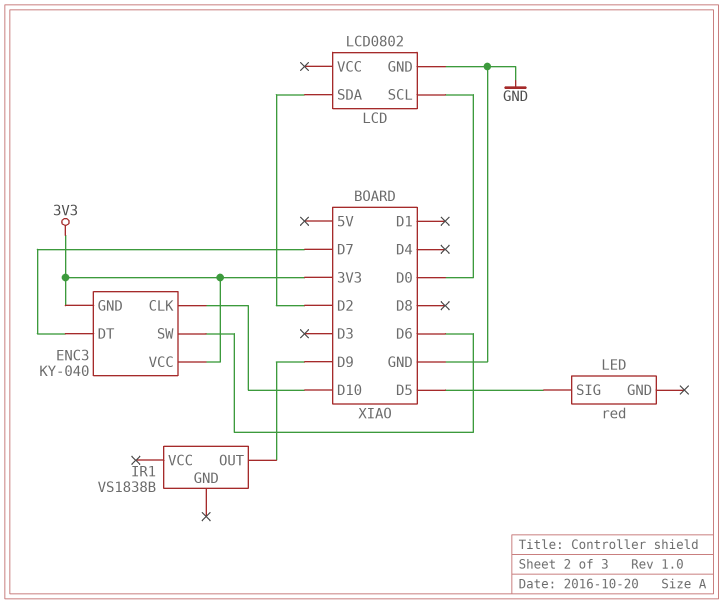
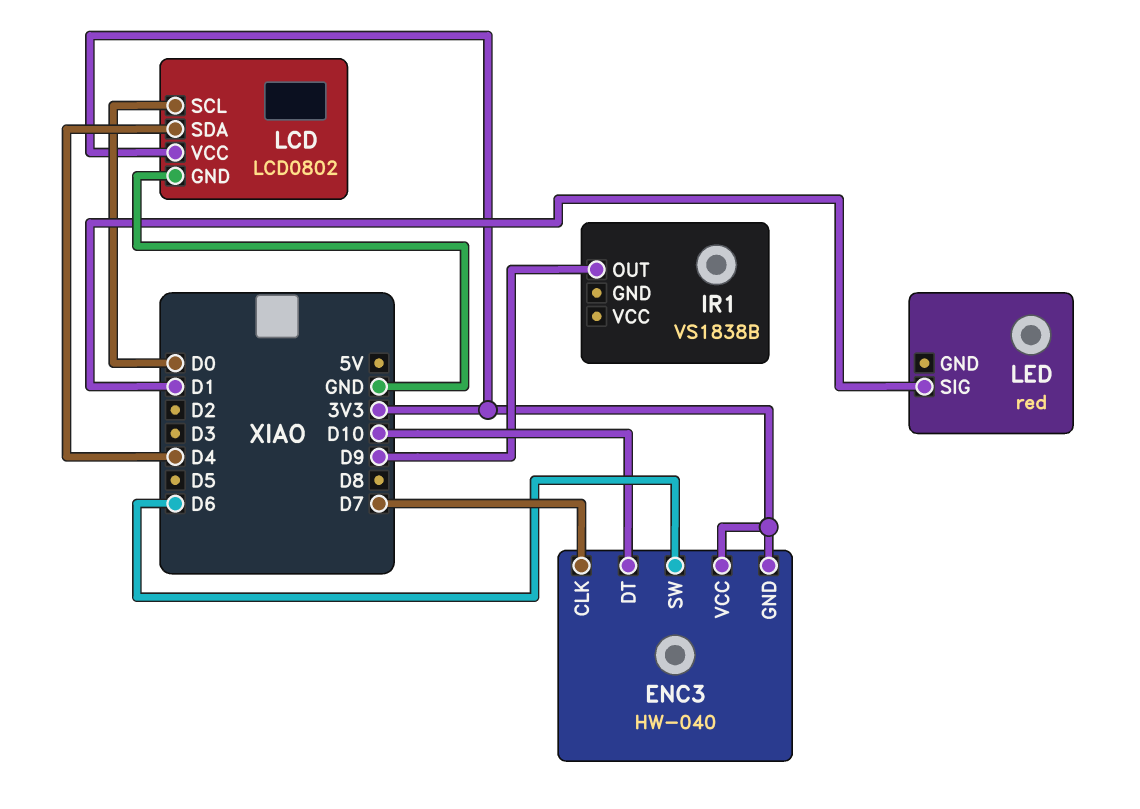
ENC3: KY-040 -> HW-040
ENC3 pin CLK: D10 -> D7
ENC3 pin DT: D7 -> D10
LCD pin SDA: D2 -> D4
LCD pin VCC: none -> 3V3
LED pin SIG: D5 -> D1

